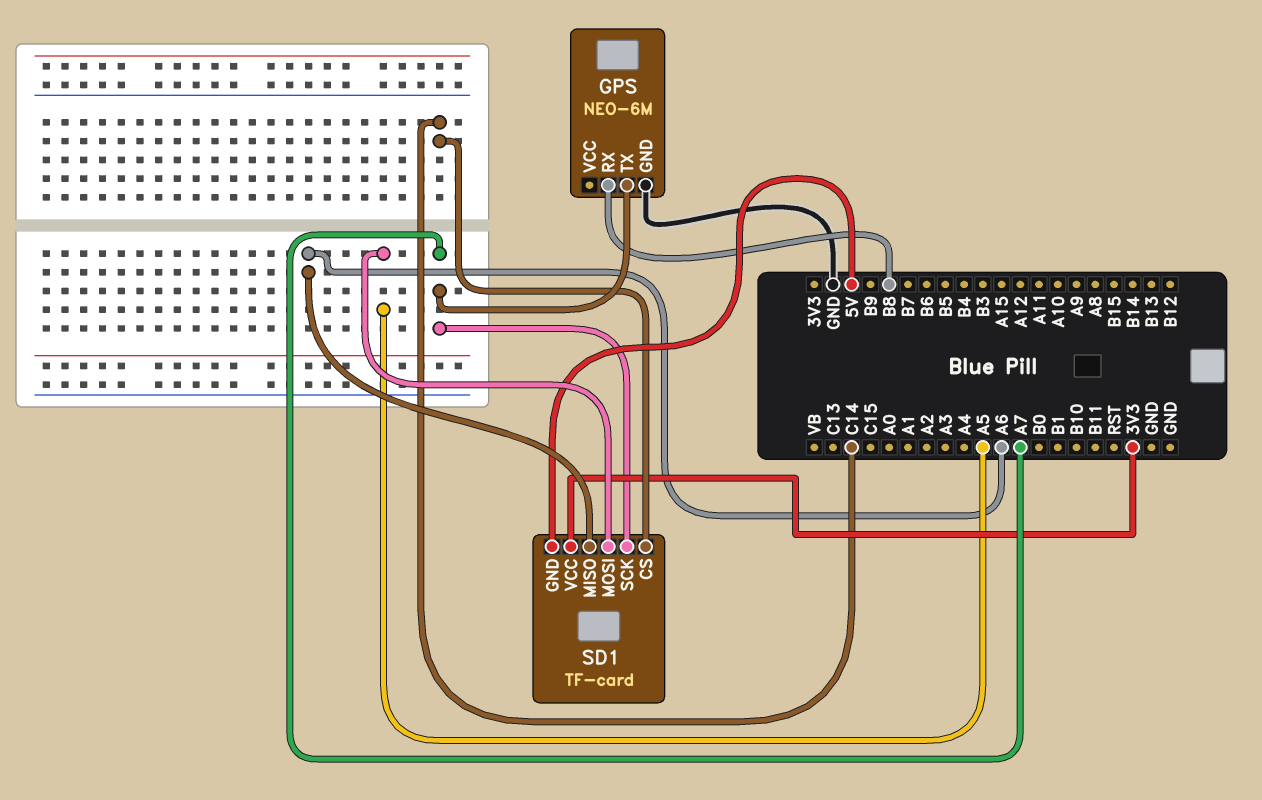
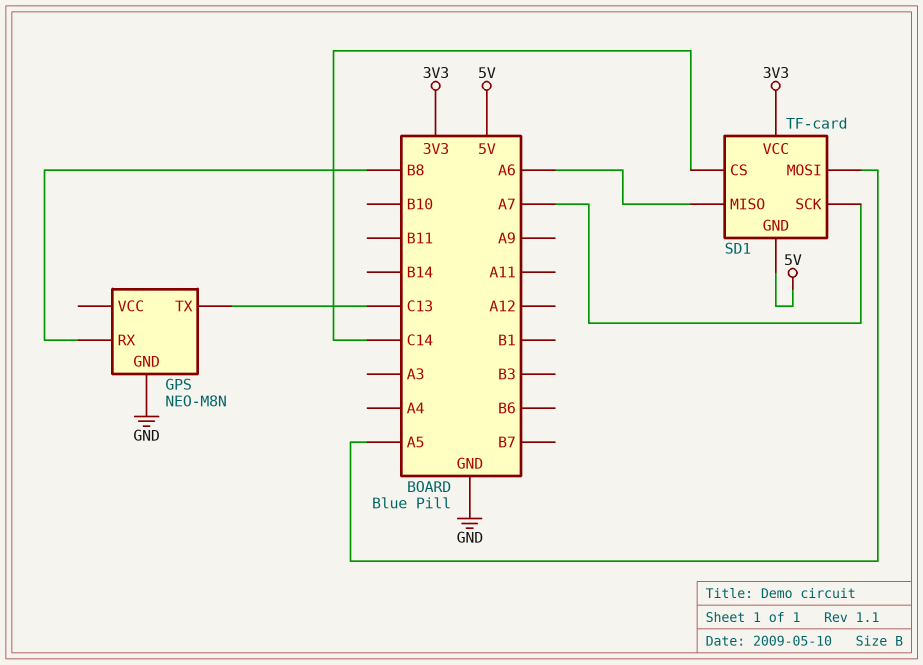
GPS: NEO-6M -> NEO-M8N
GPS pin TX: A7 -> C13

